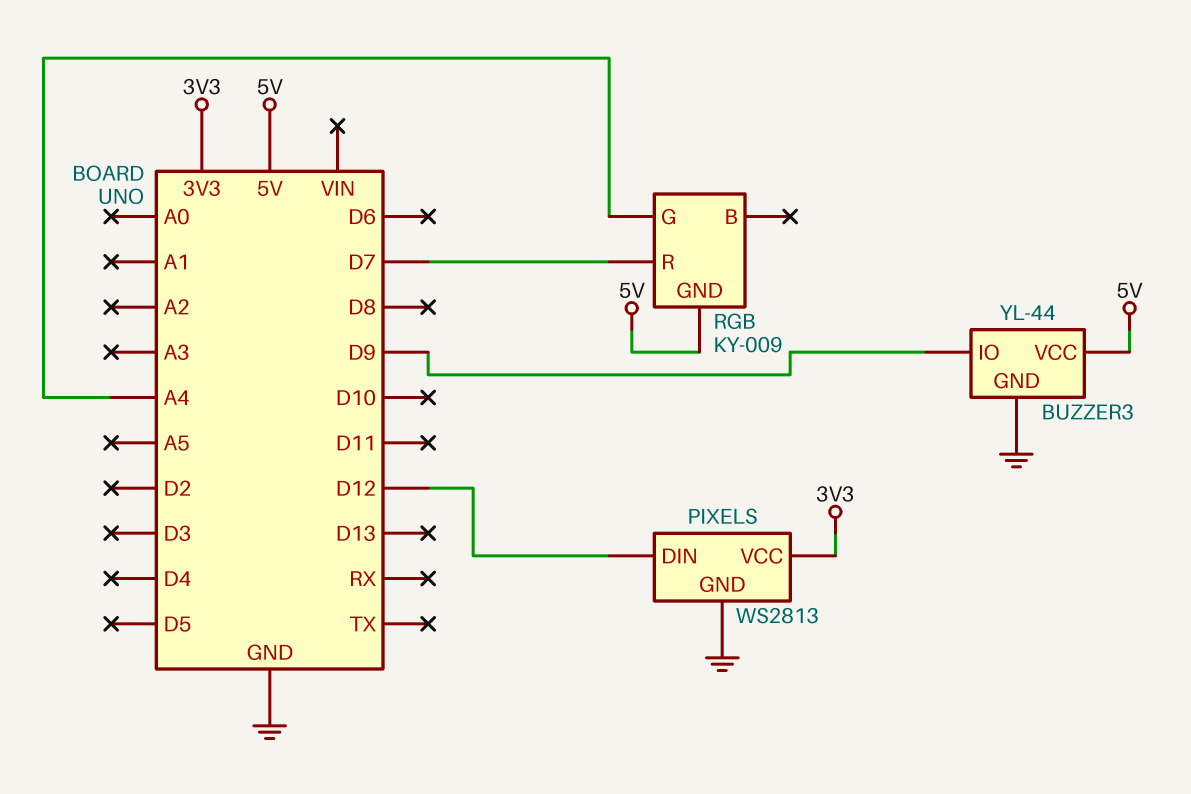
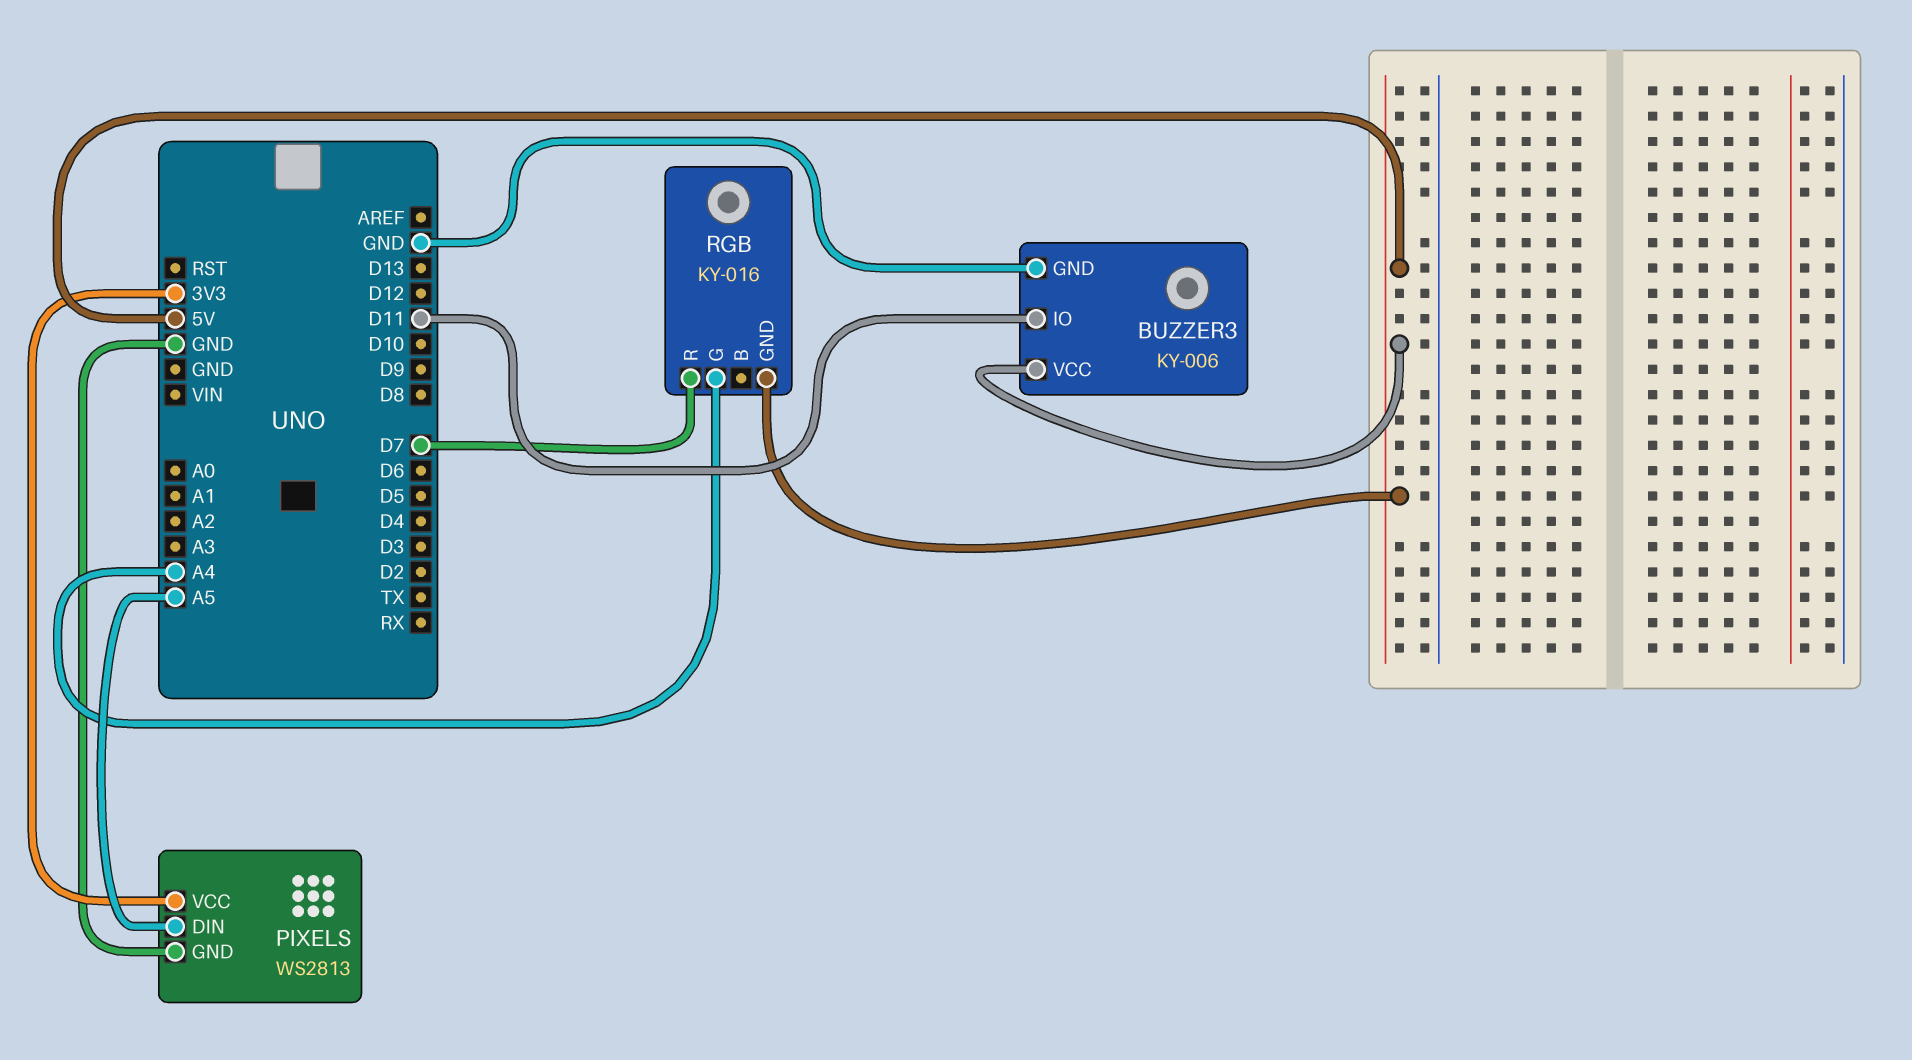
BUZZER3: YL-44 -> KY-006
BUZZER3 pin IO: D9 -> D11
PIXELS pin DIN: D12 -> A5
RGB: KY-009 -> KY-016

